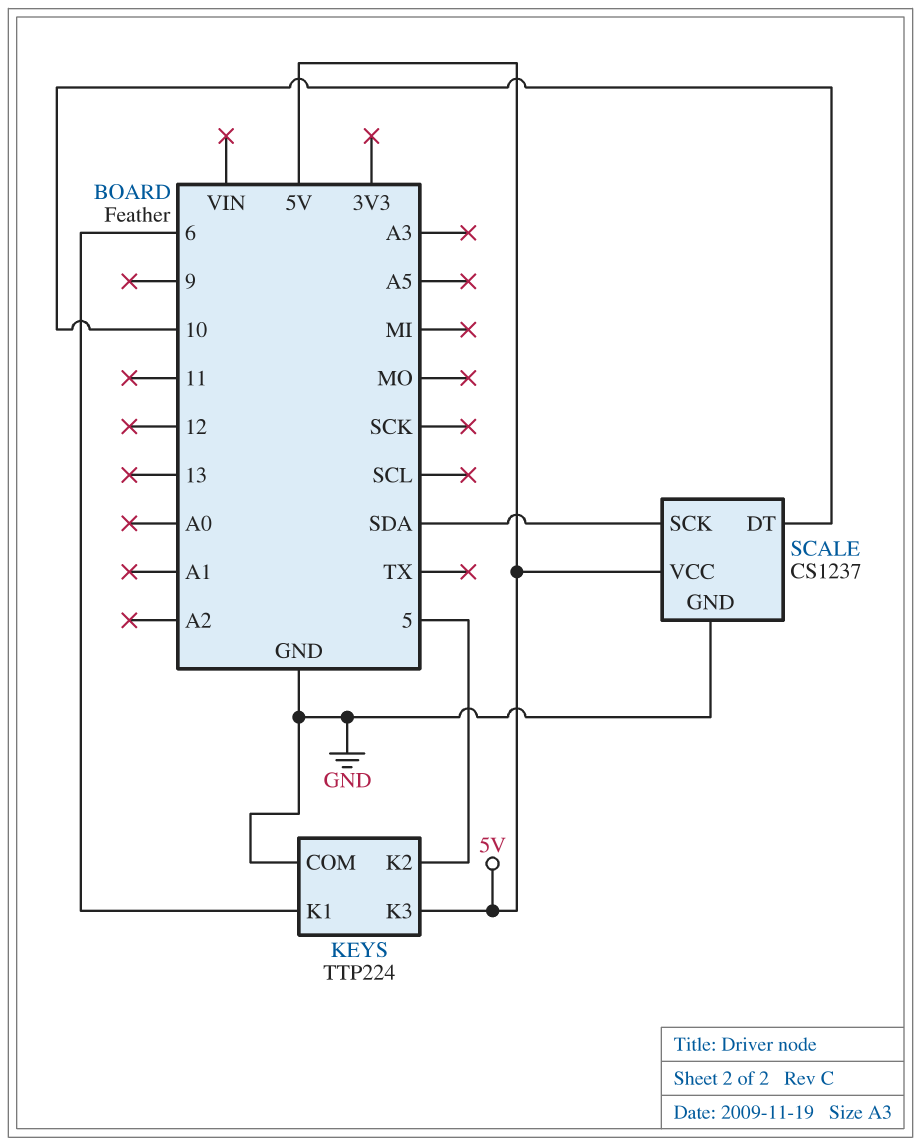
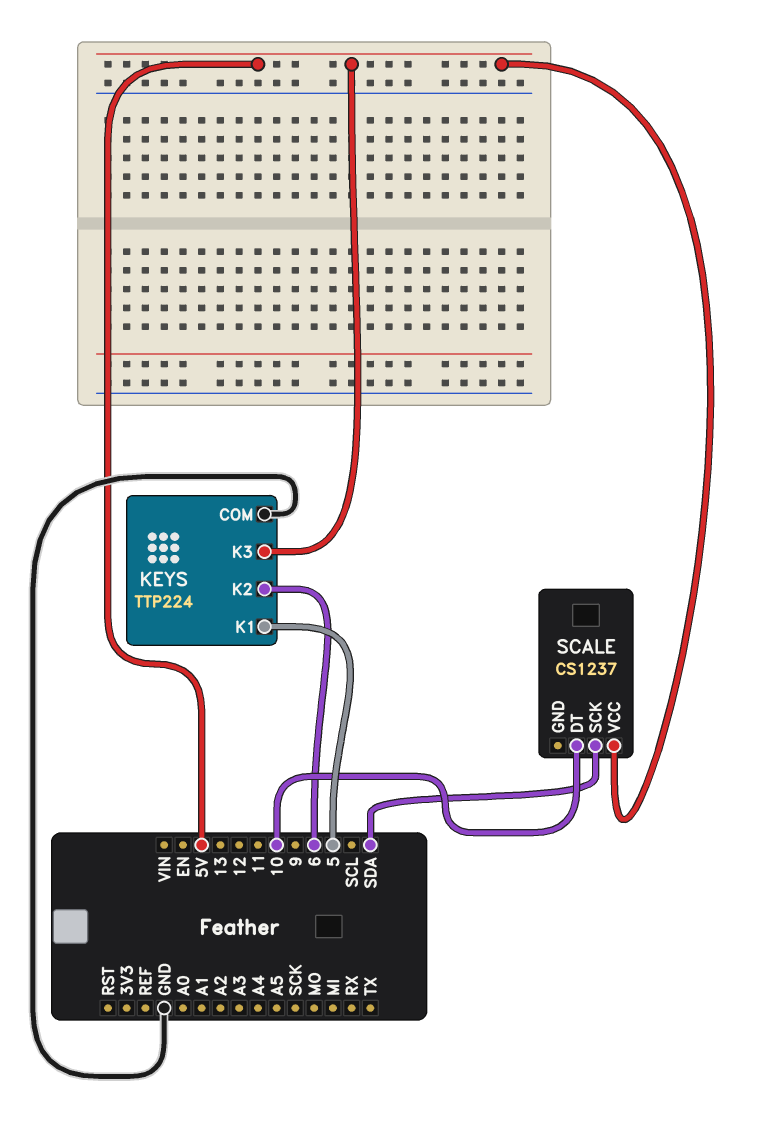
KEYS pin K1: 6 -> 5
KEYS pin K2: 5 -> 6
SCALE pin GND: GND -> none

